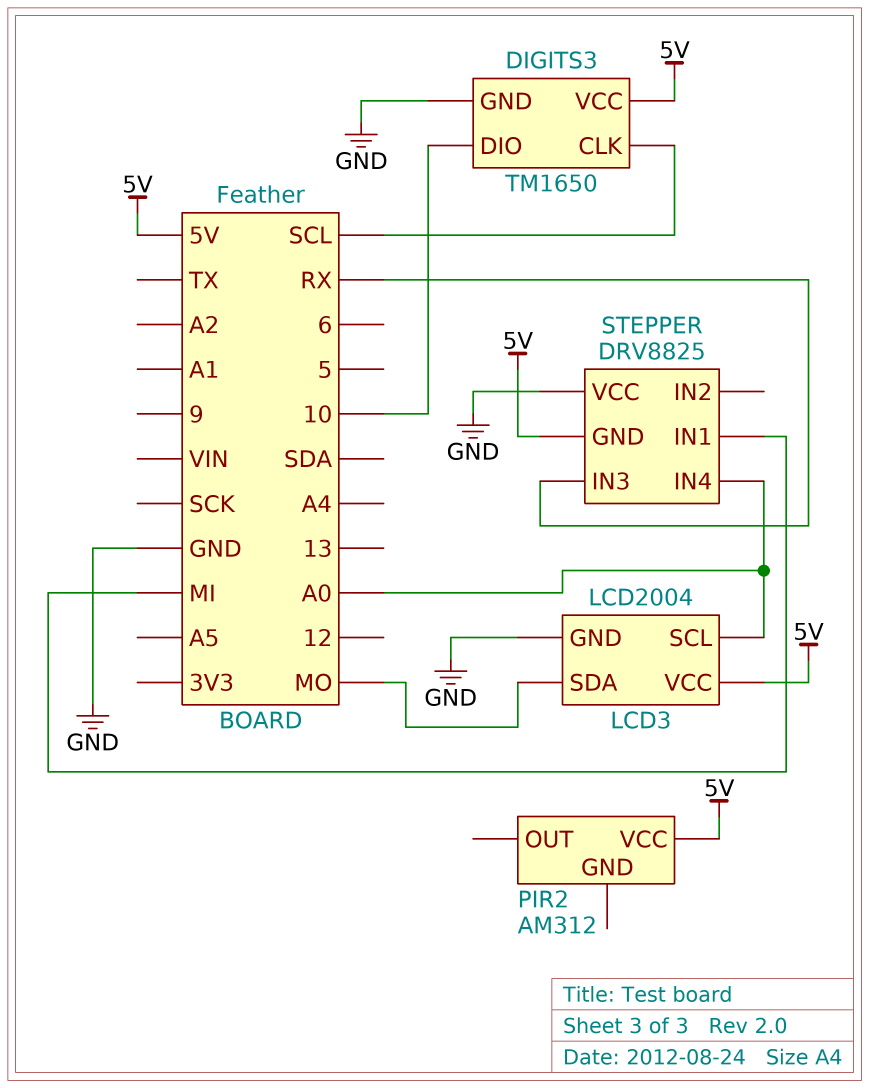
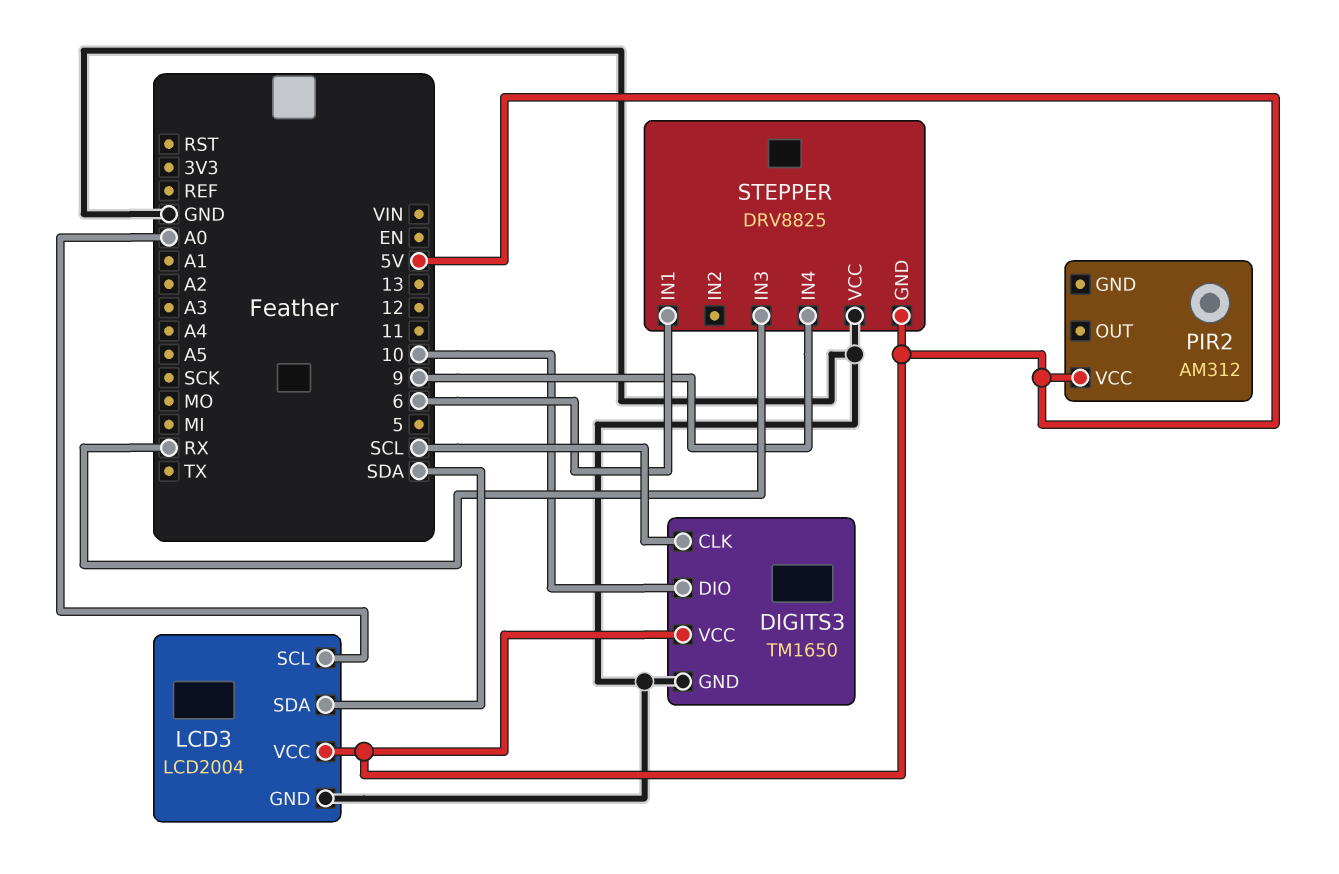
LCD3 pin SDA: MO -> SDA
STEPPER pin IN1: MI -> 6
STEPPER pin IN4: A0 -> 9

